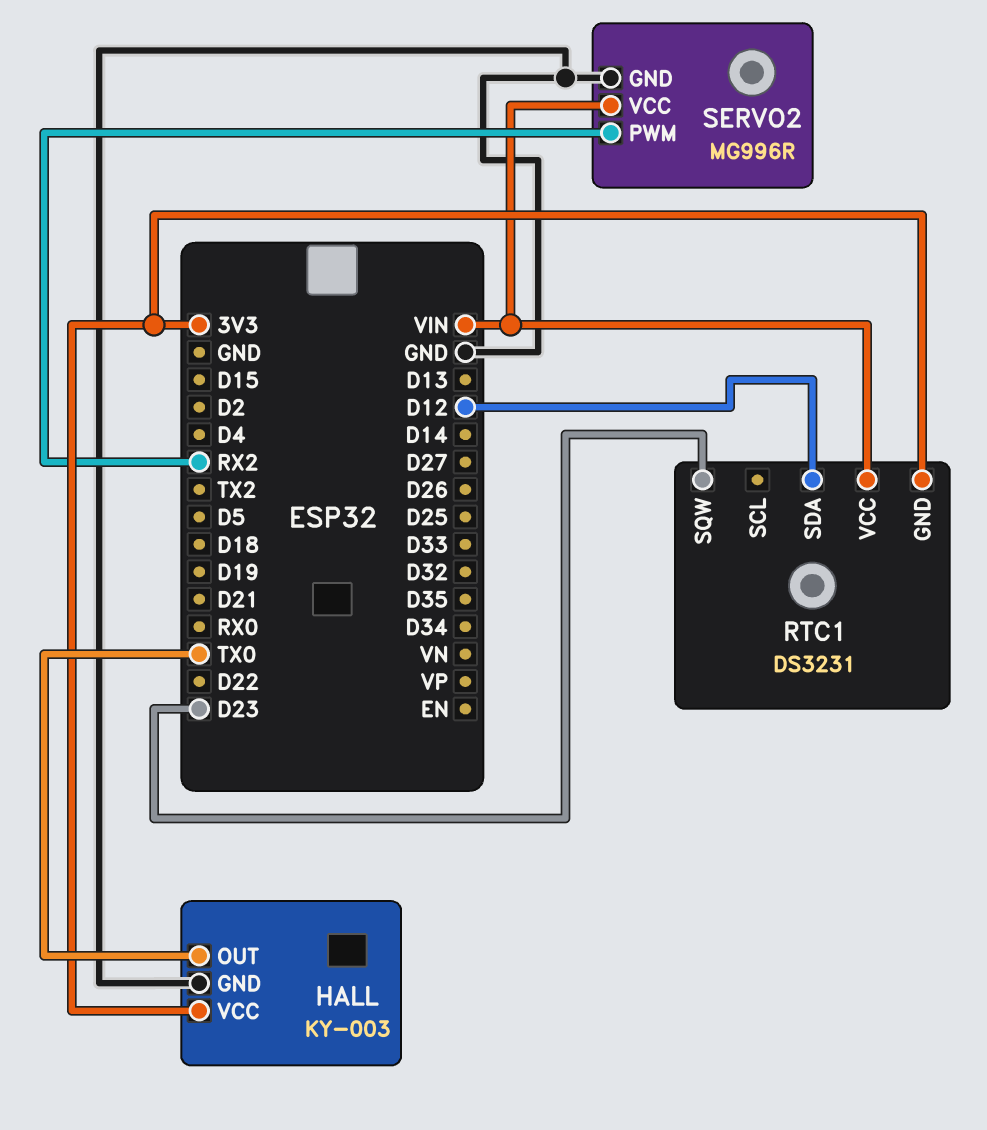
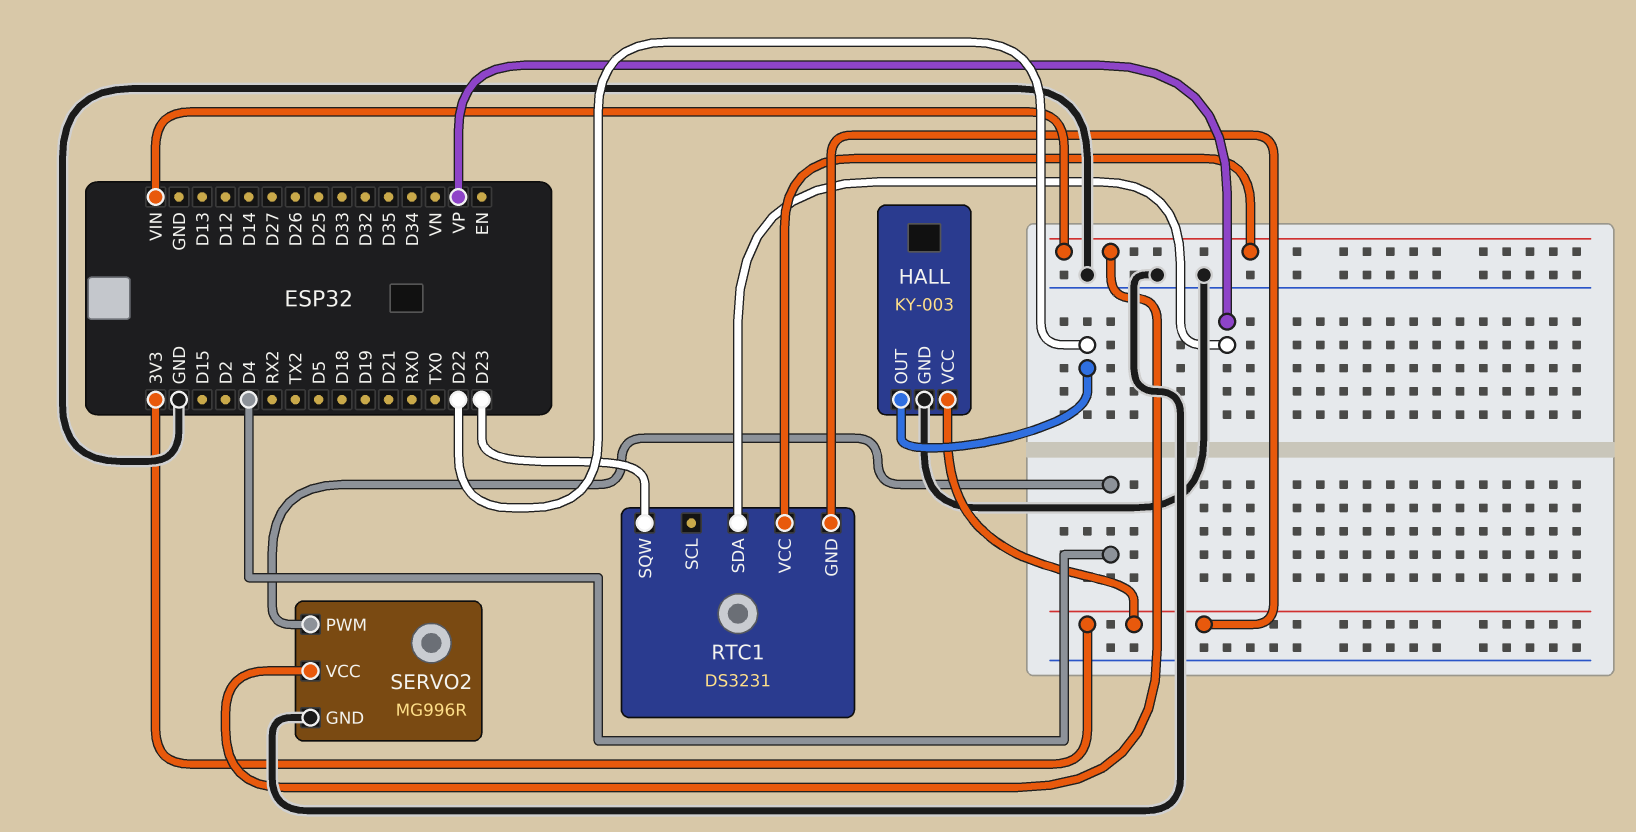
HALL pin OUT: TX0 -> D22
RTC1 pin SDA: D12 -> VP
SERVO2 pin PWM: RX2 -> D4

